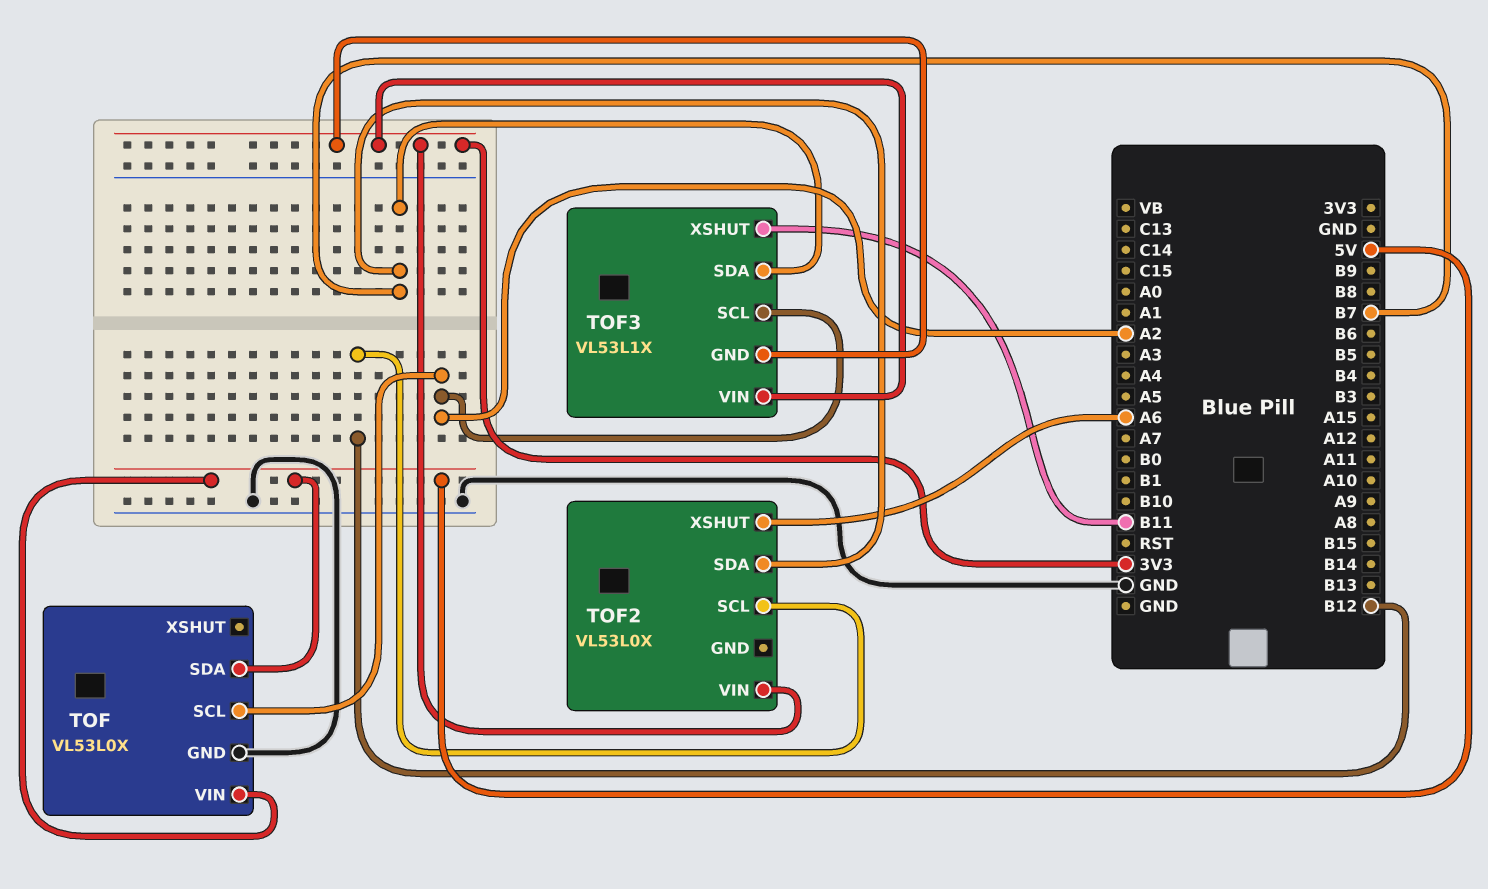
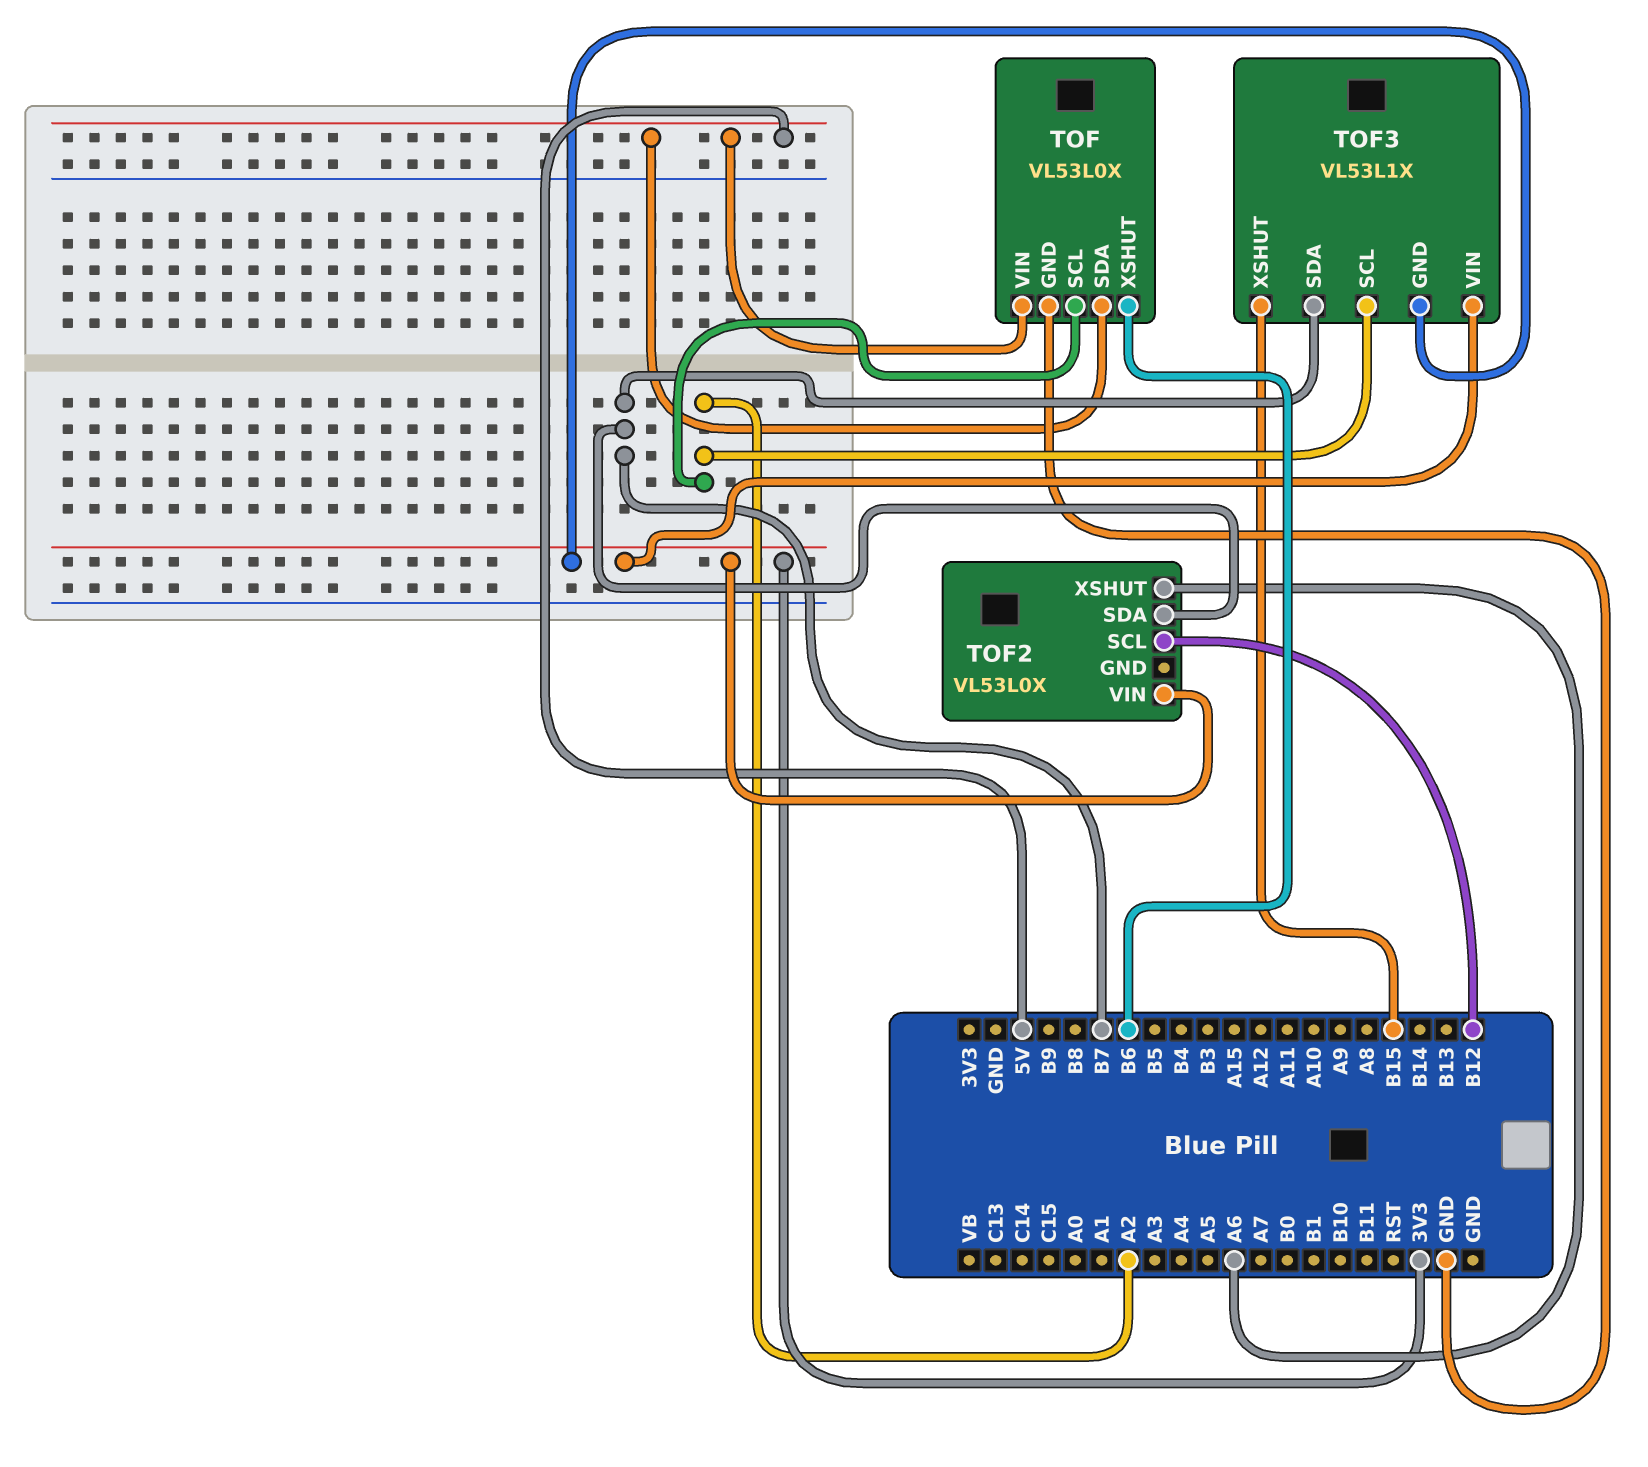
TOF pin XSHUT: none -> B6
TOF3 pin XSHUT: B11 -> B15

